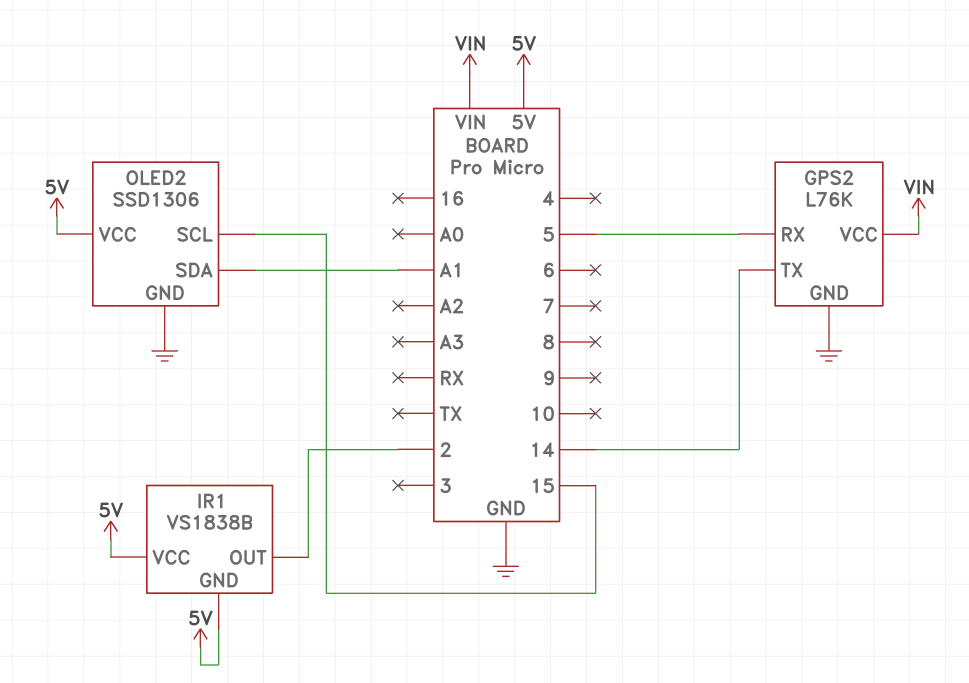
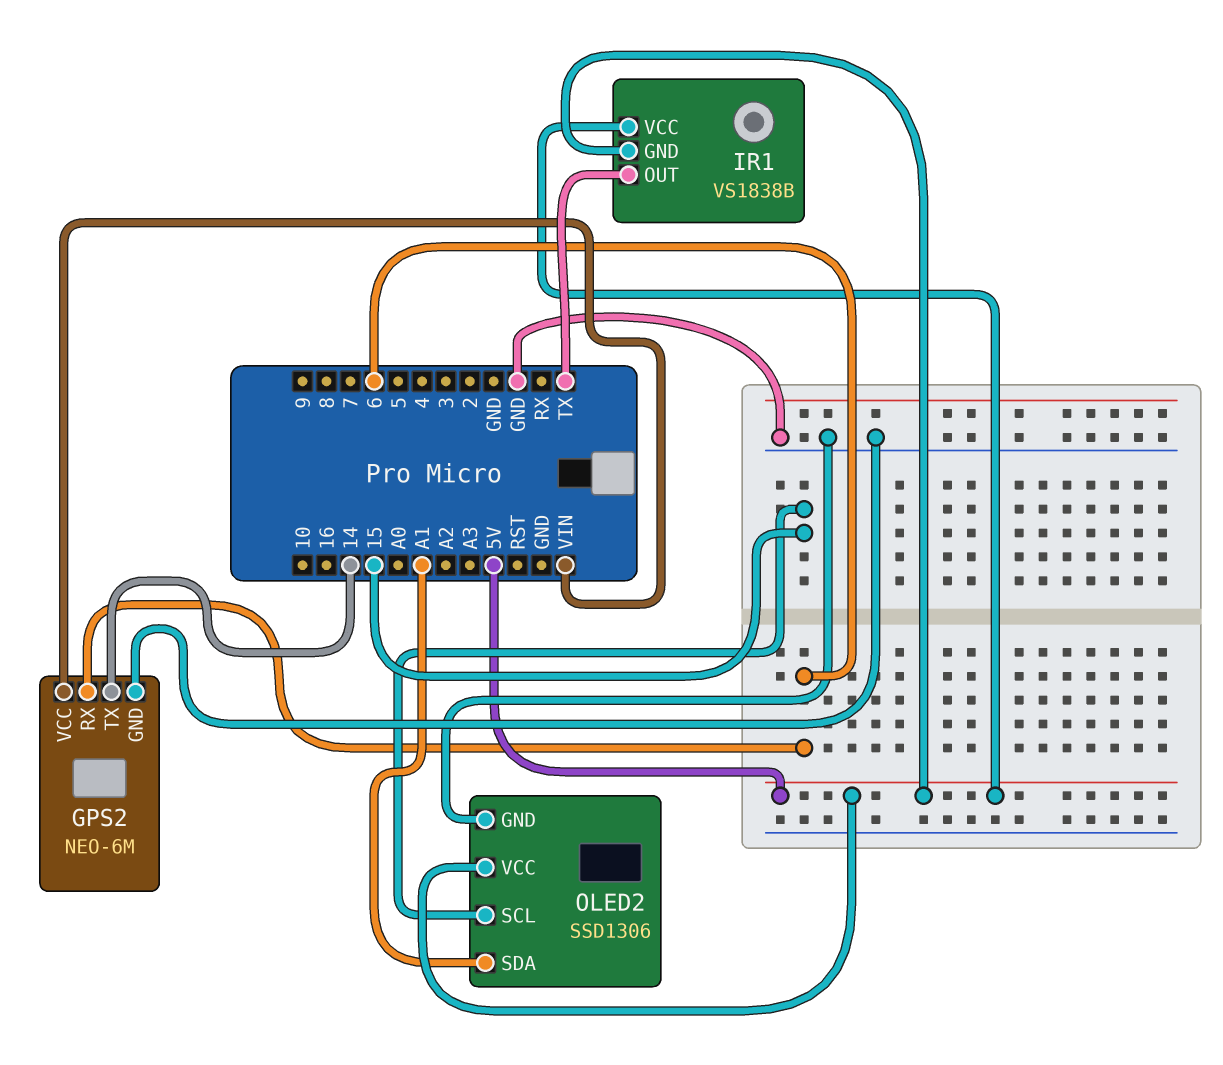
GPS2: L76K -> NEO-6M
GPS2 pin RX: 5 -> 6
IR1 pin OUT: 2 -> TX

